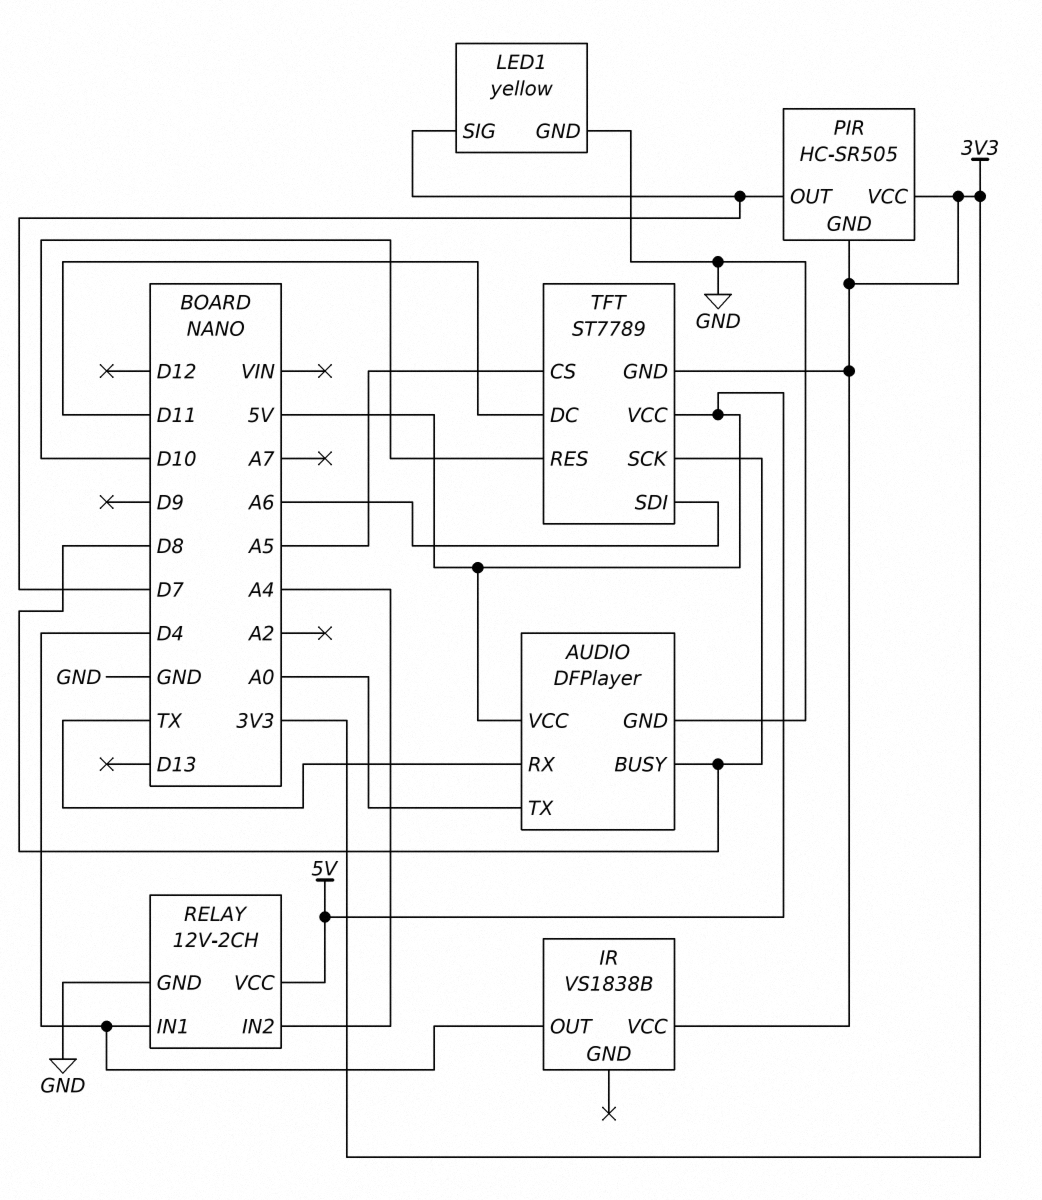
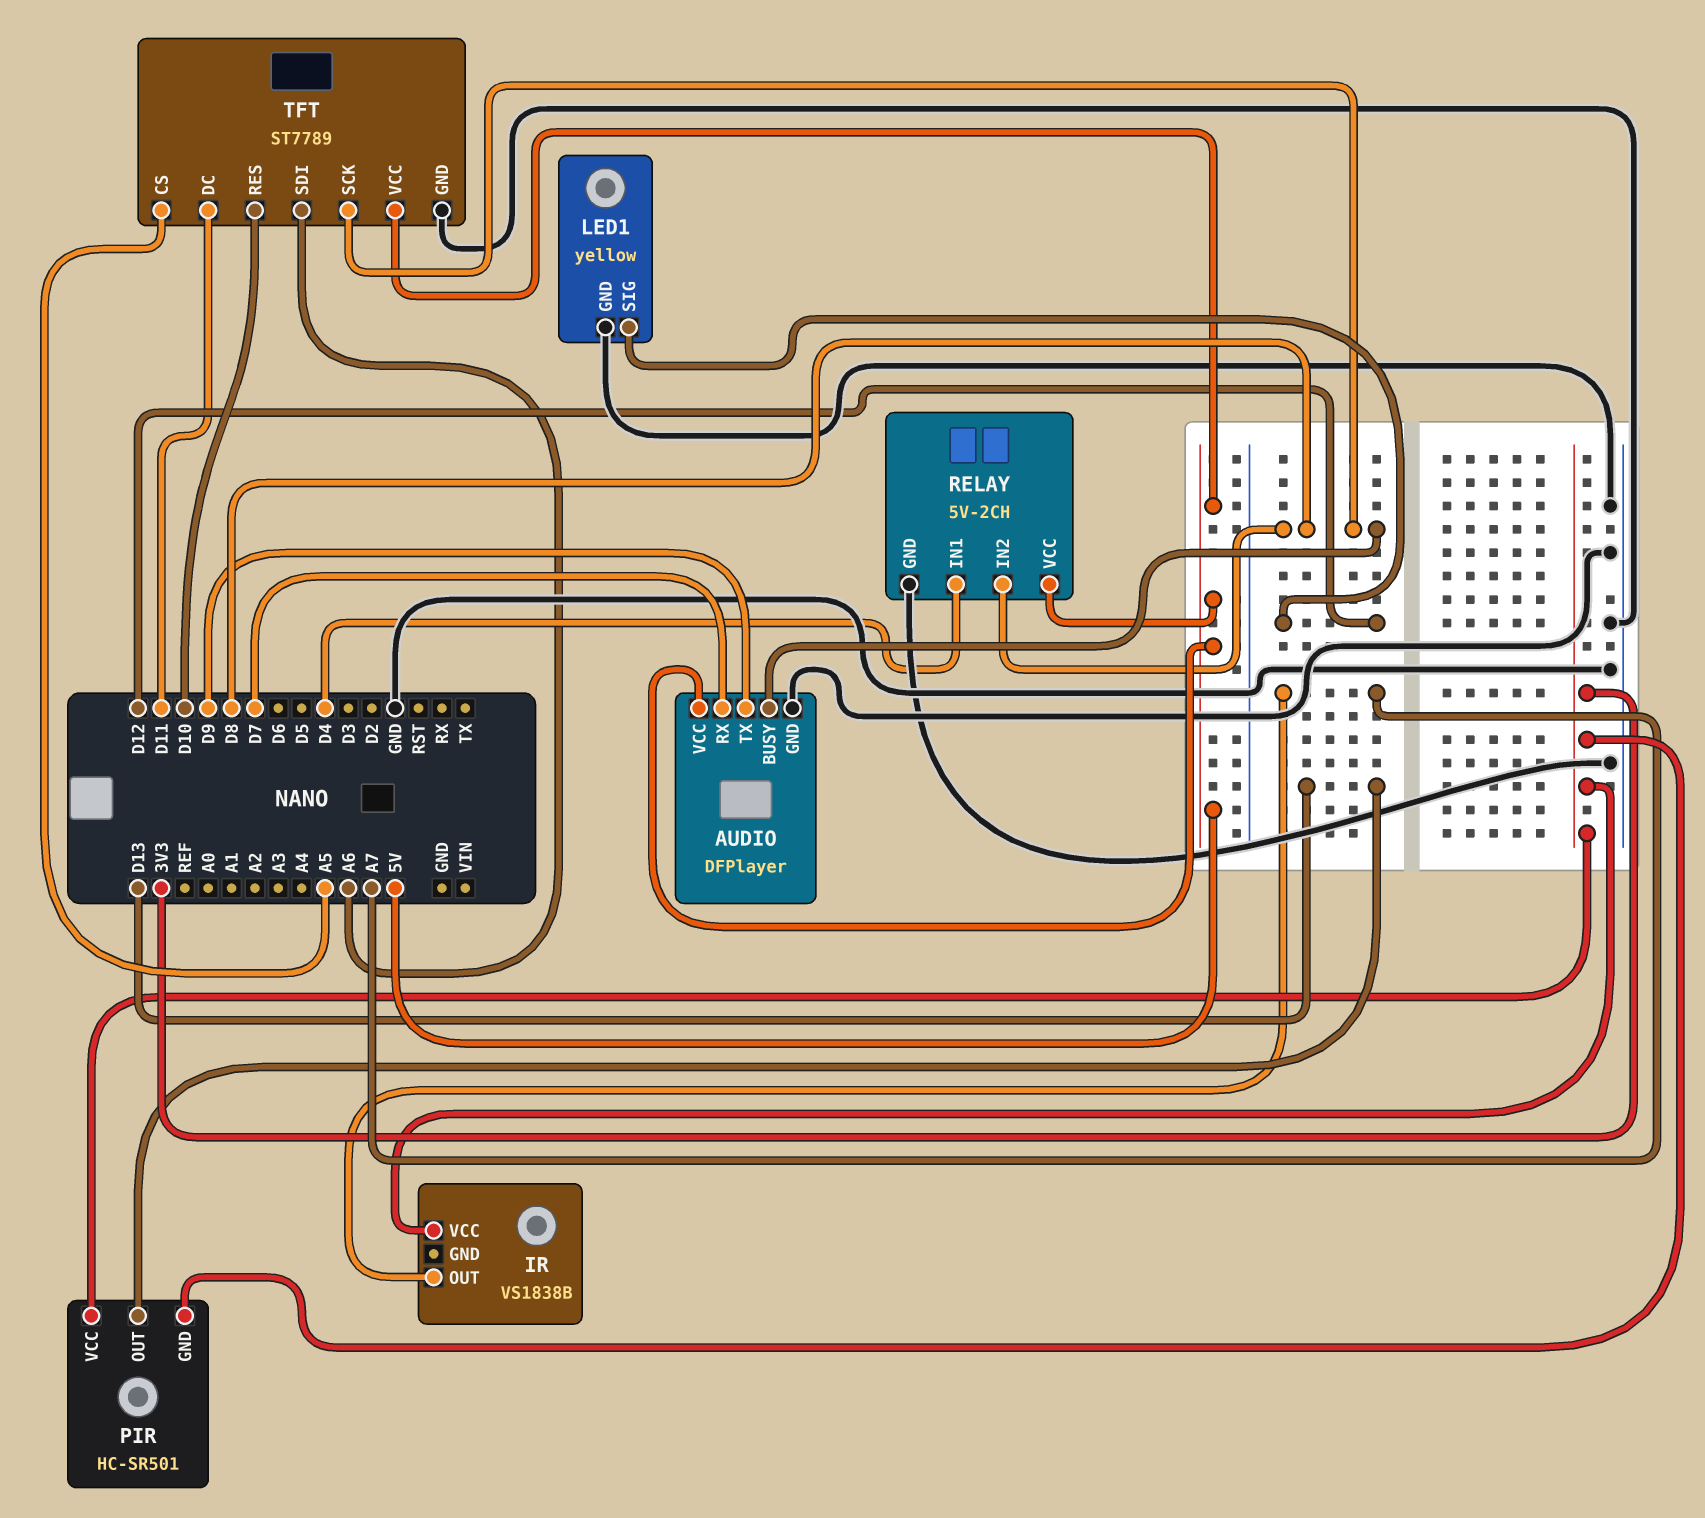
AUDIO pin RX: TX -> D7
AUDIO pin TX: A0 -> D9
IR pin OUT: D4 -> A7
LED1 pin SIG: D7 -> D12
PIR: HC-SR505 -> HC-SR501
PIR pin OUT: D7 -> D13
RELAY: 12V-2CH -> 5V-2CH
RELAY pin IN2: A4 -> D8
TFT pin GND: 3V3 -> GND

